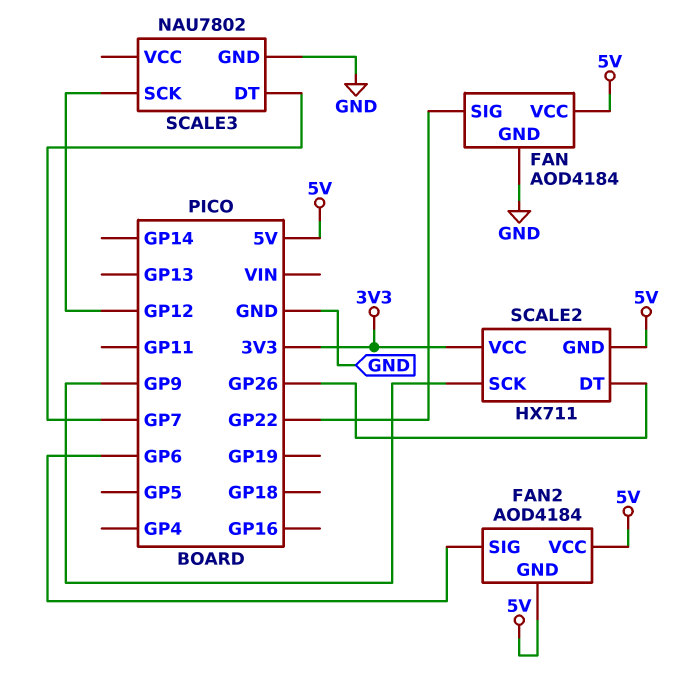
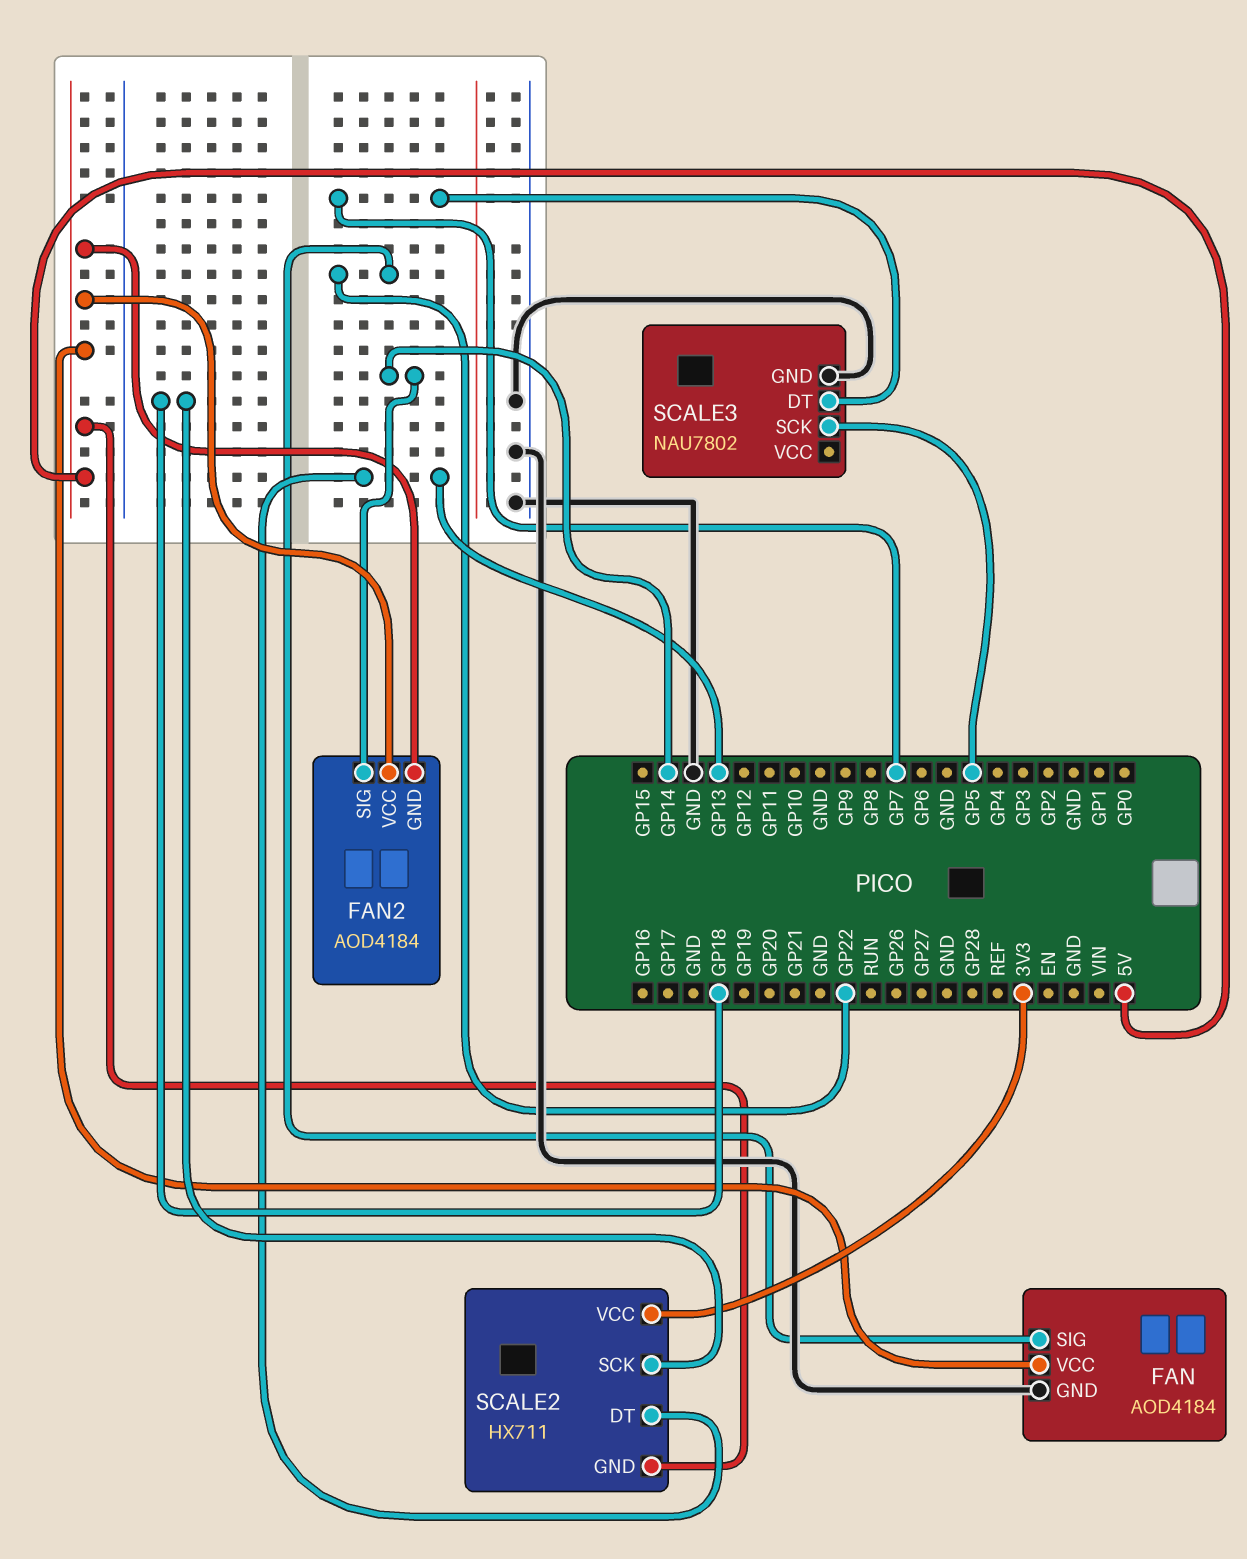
FAN2 pin SIG: GP6 -> GP14
SCALE2 pin DT: GP26 -> GP13
SCALE2 pin SCK: GP9 -> GP18
SCALE3 pin SCK: GP12 -> GP5

